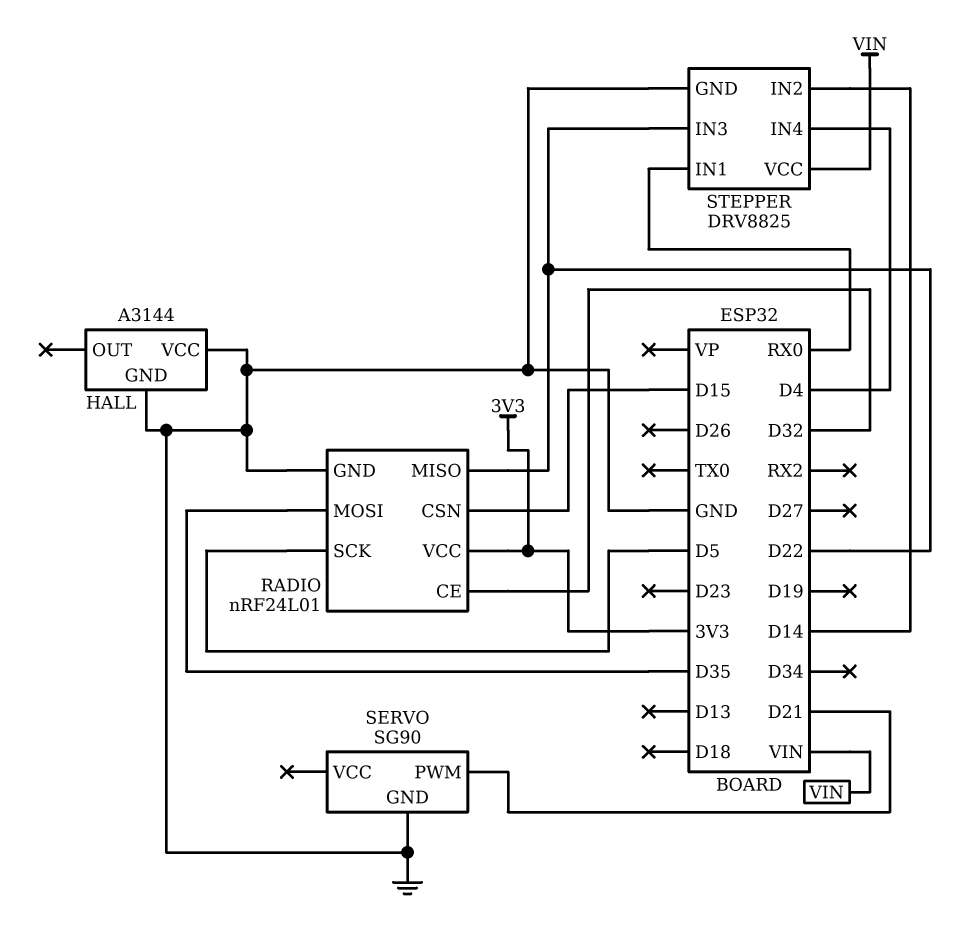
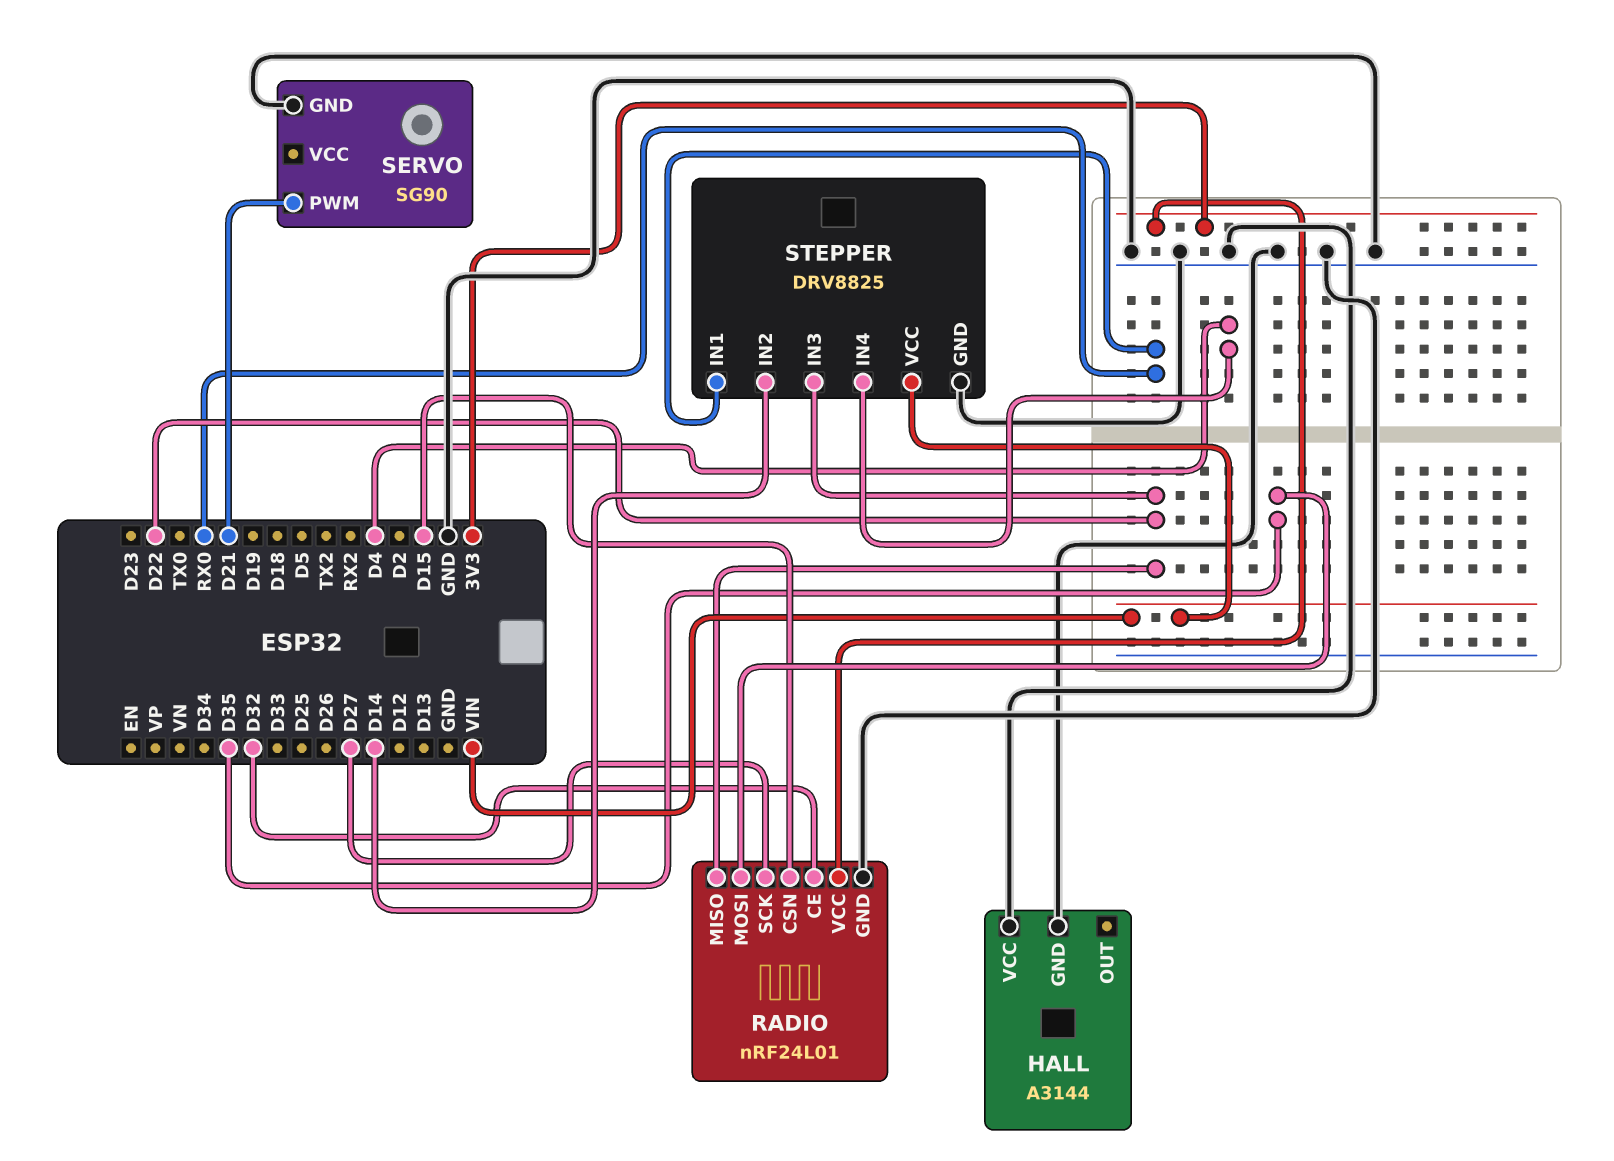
RADIO pin SCK: D5 -> D27

